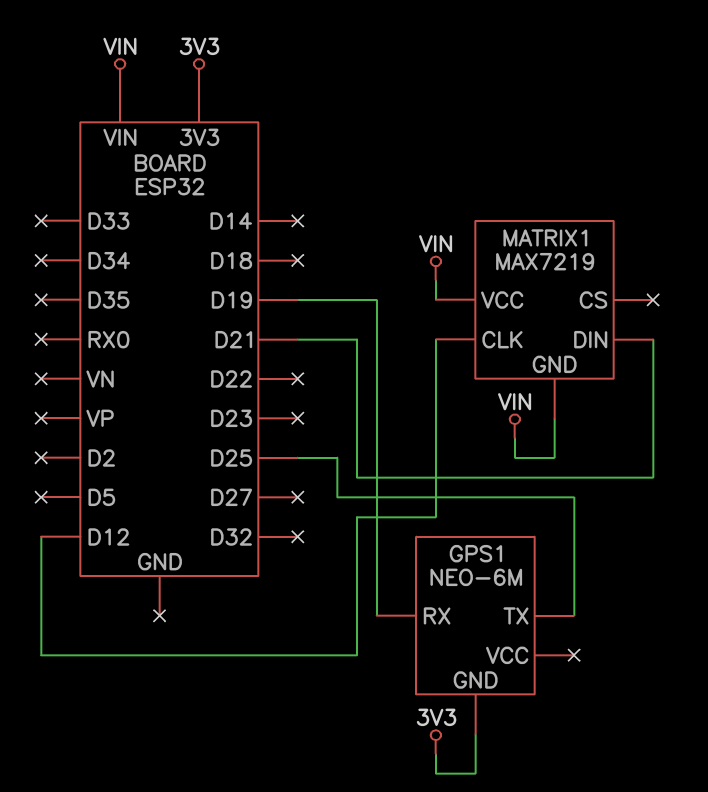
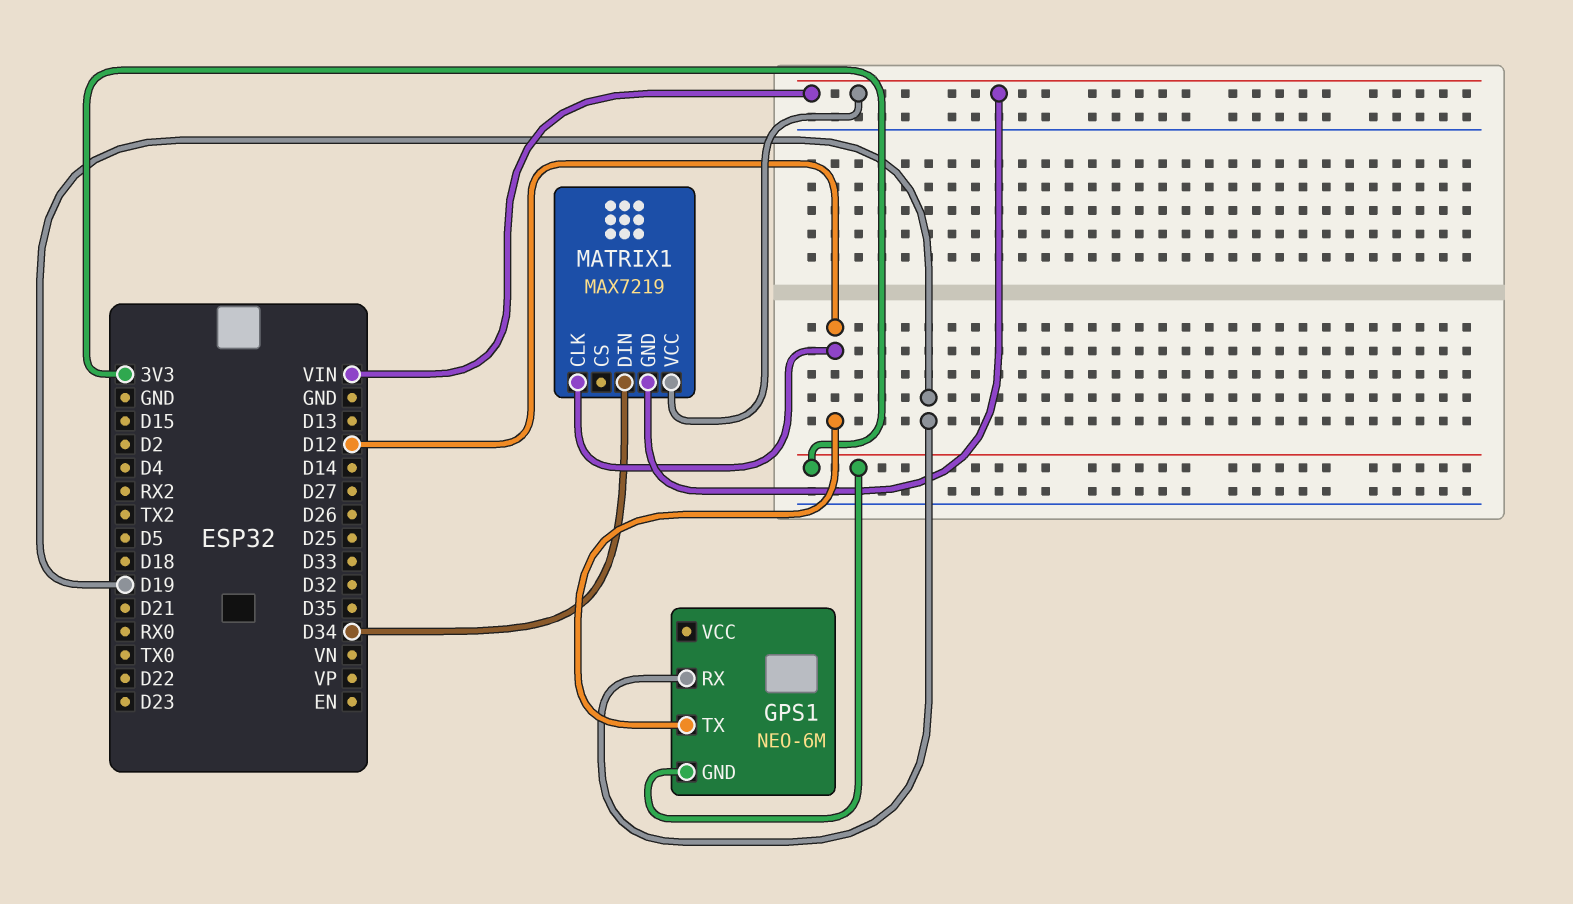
GPS1 pin TX: D25 -> D12
MATRIX1 pin DIN: D21 -> D34

